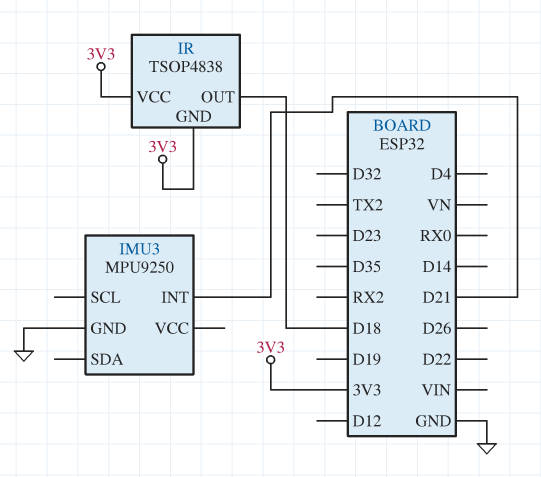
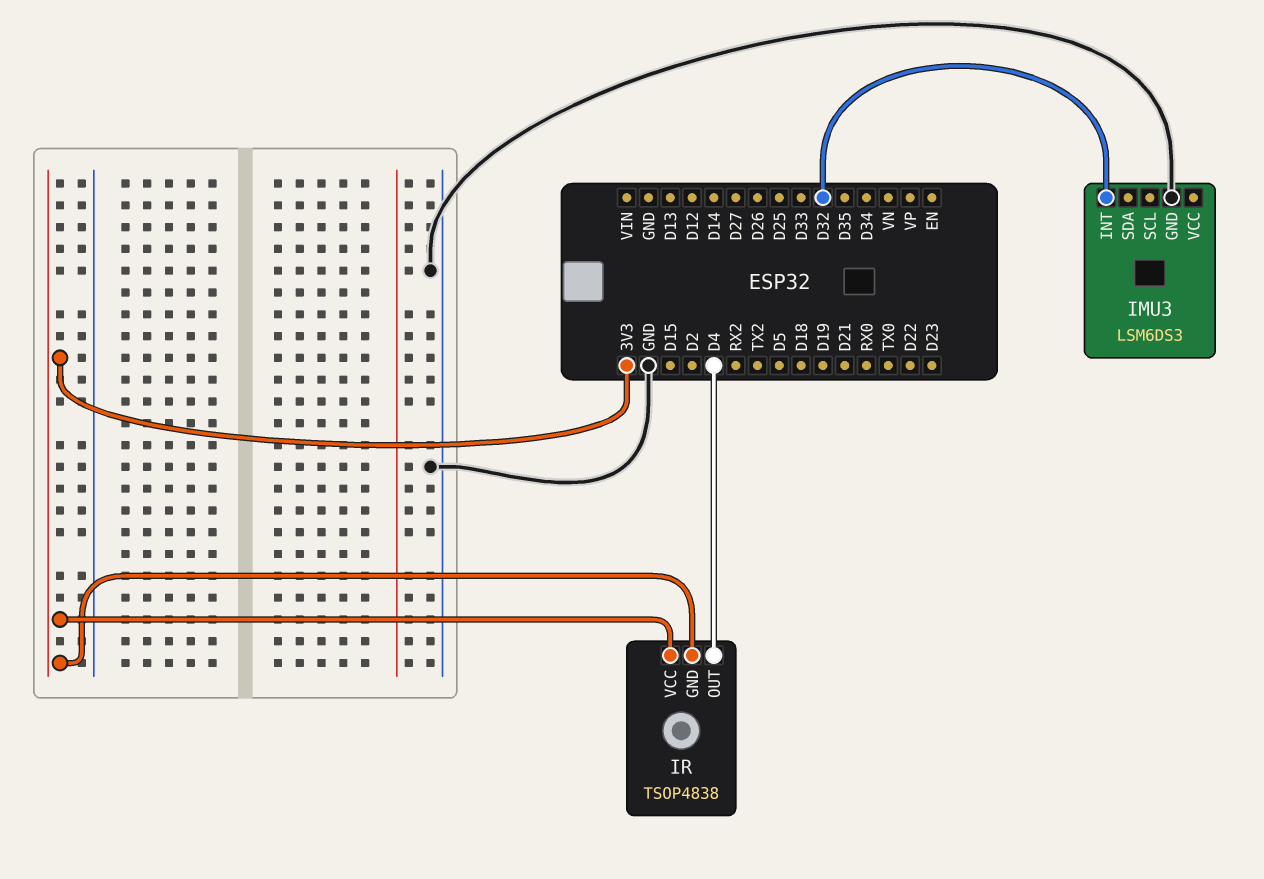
IMU3: MPU9250 -> LSM6DS3
IMU3 pin INT: D21 -> D32
IR pin OUT: D18 -> D4

